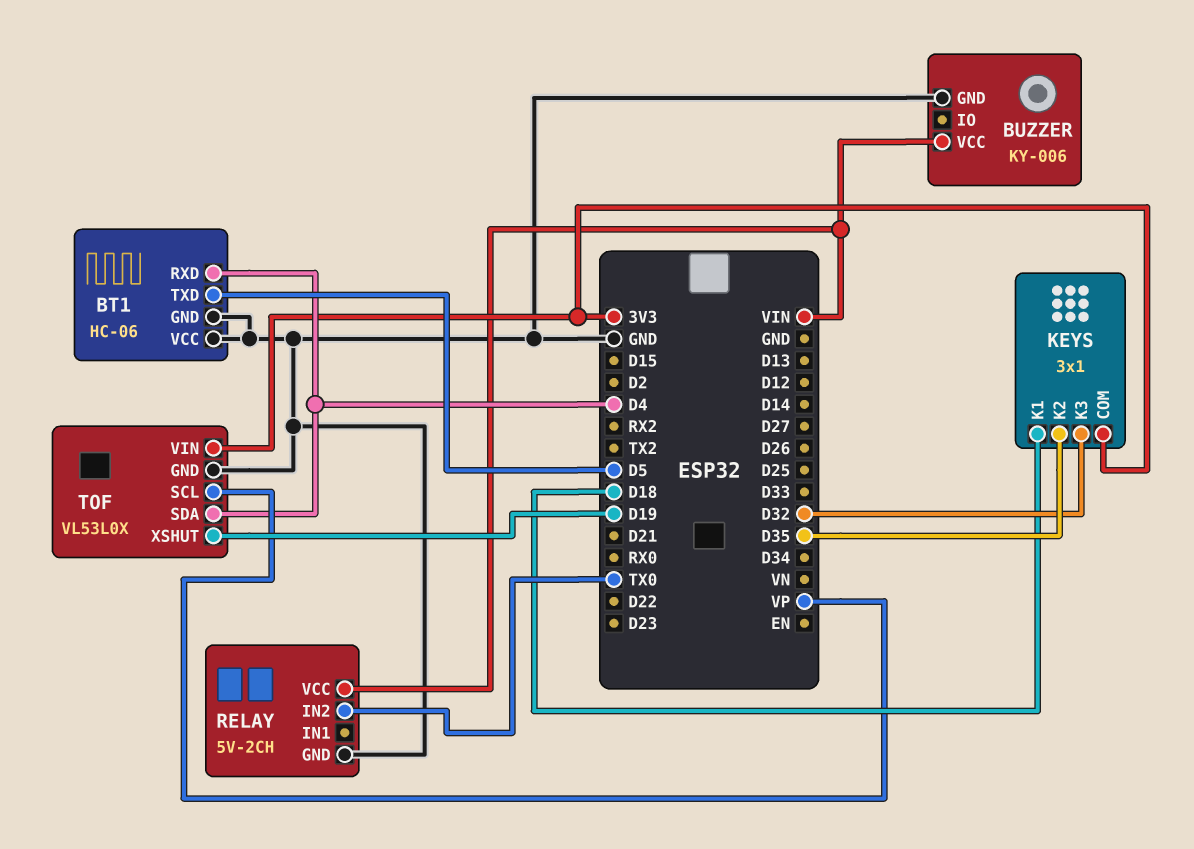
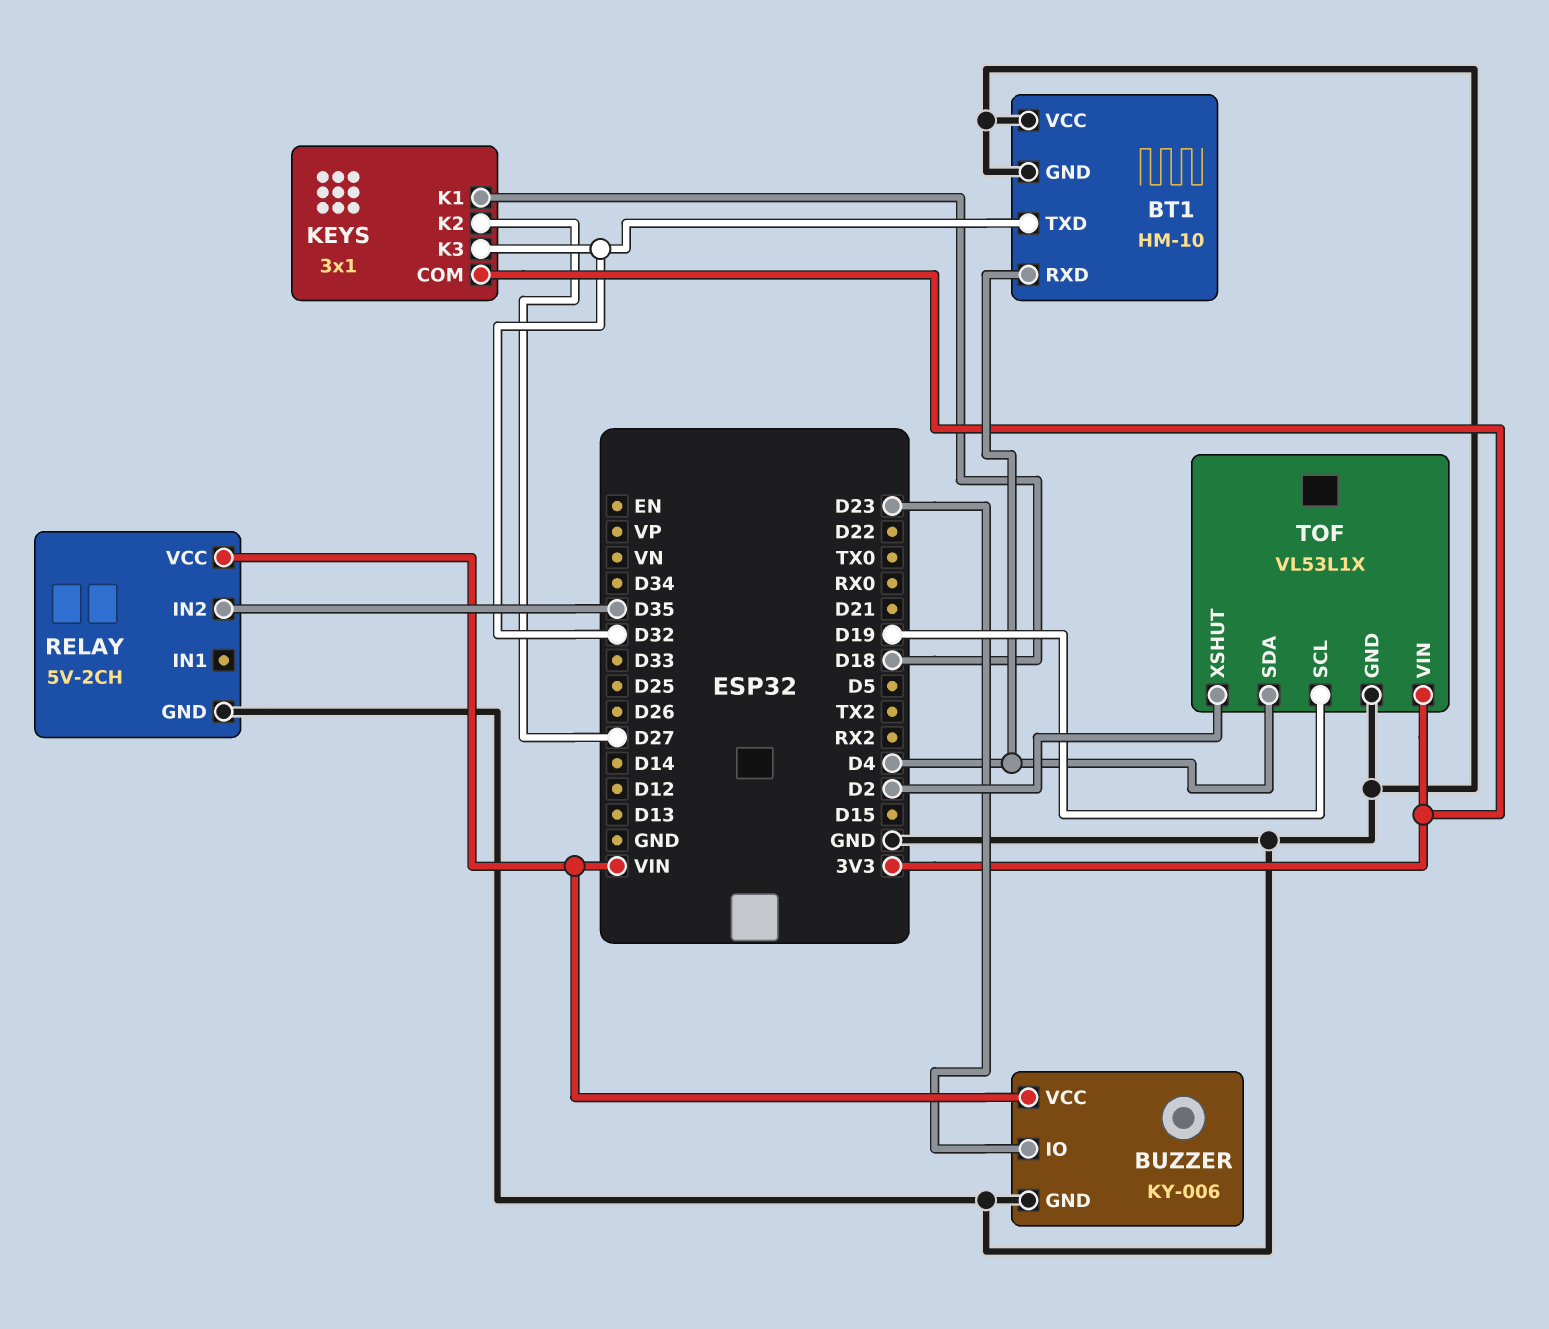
BT1: HC-06 -> HM-10
BT1 pin TXD: D5 -> D32
BUZZER pin IO: none -> D23
KEYS pin K2: D35 -> D27
RELAY pin IN2: TX0 -> D35
TOF: VL53L0X -> VL53L1X
TOF pin SCL: VP -> D19
TOF pin XSHUT: D19 -> D2

